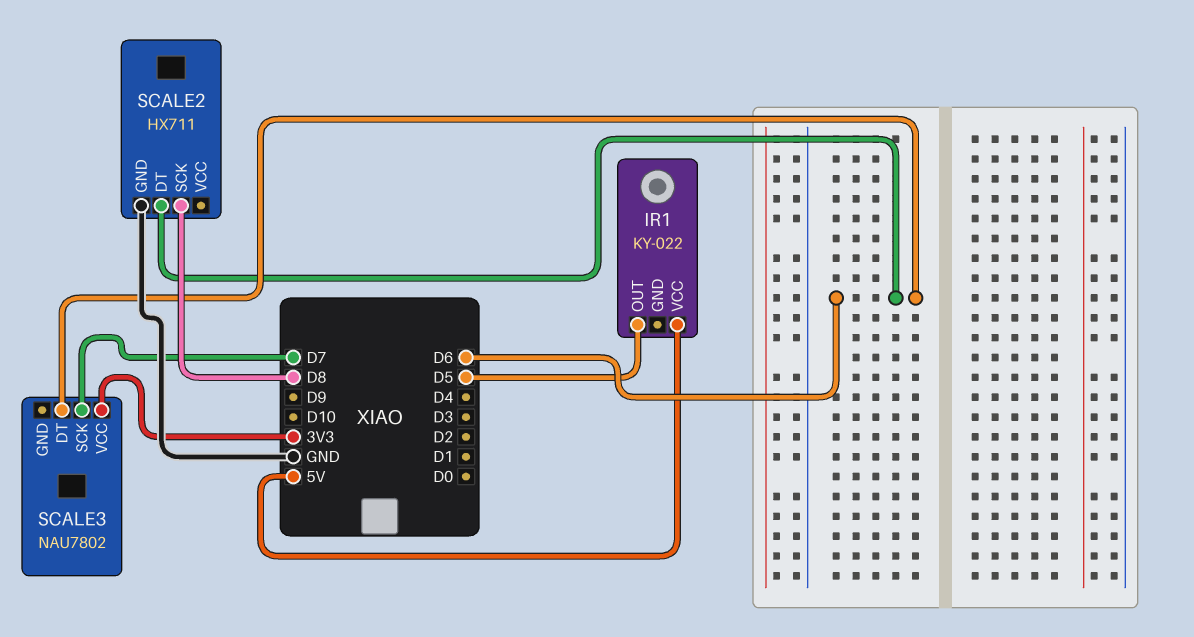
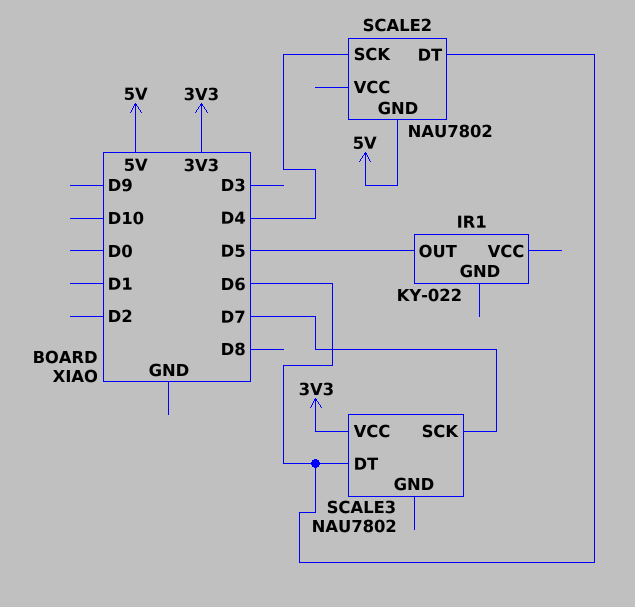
IR1 pin VCC: 5V -> none
SCALE2: HX711 -> NAU7802
SCALE2 pin GND: GND -> 5V
SCALE2 pin SCK: D8 -> D4

